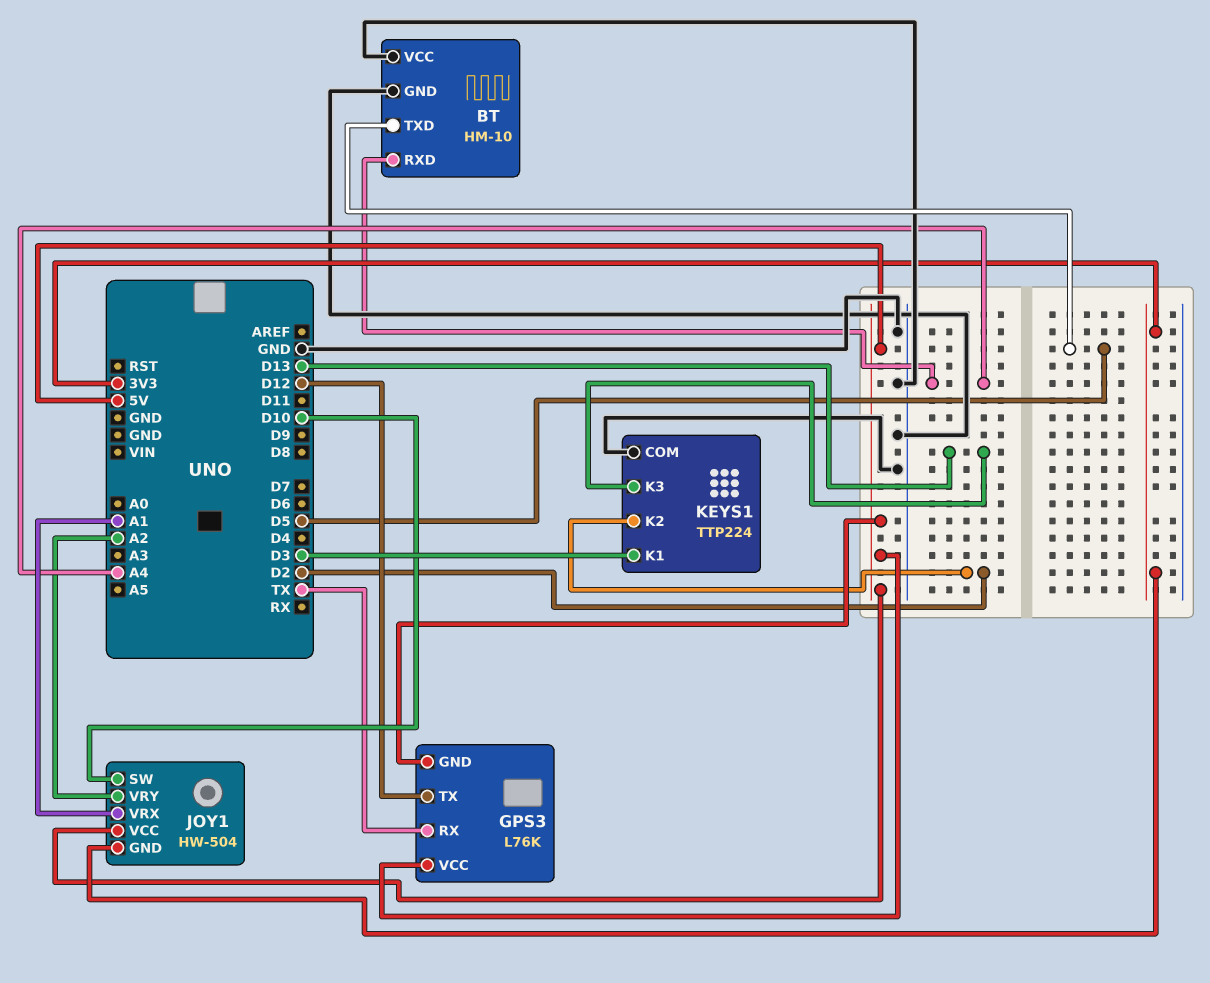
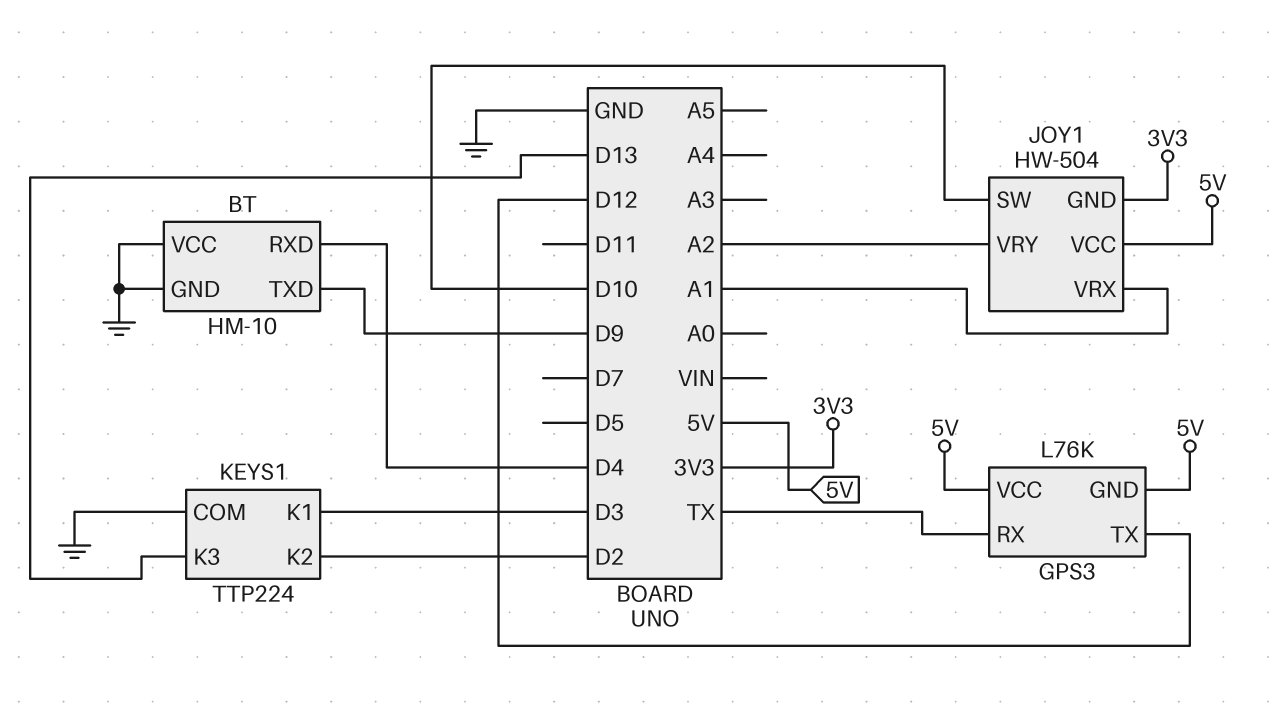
BT pin RXD: A4 -> D4
BT pin TXD: D5 -> D9

